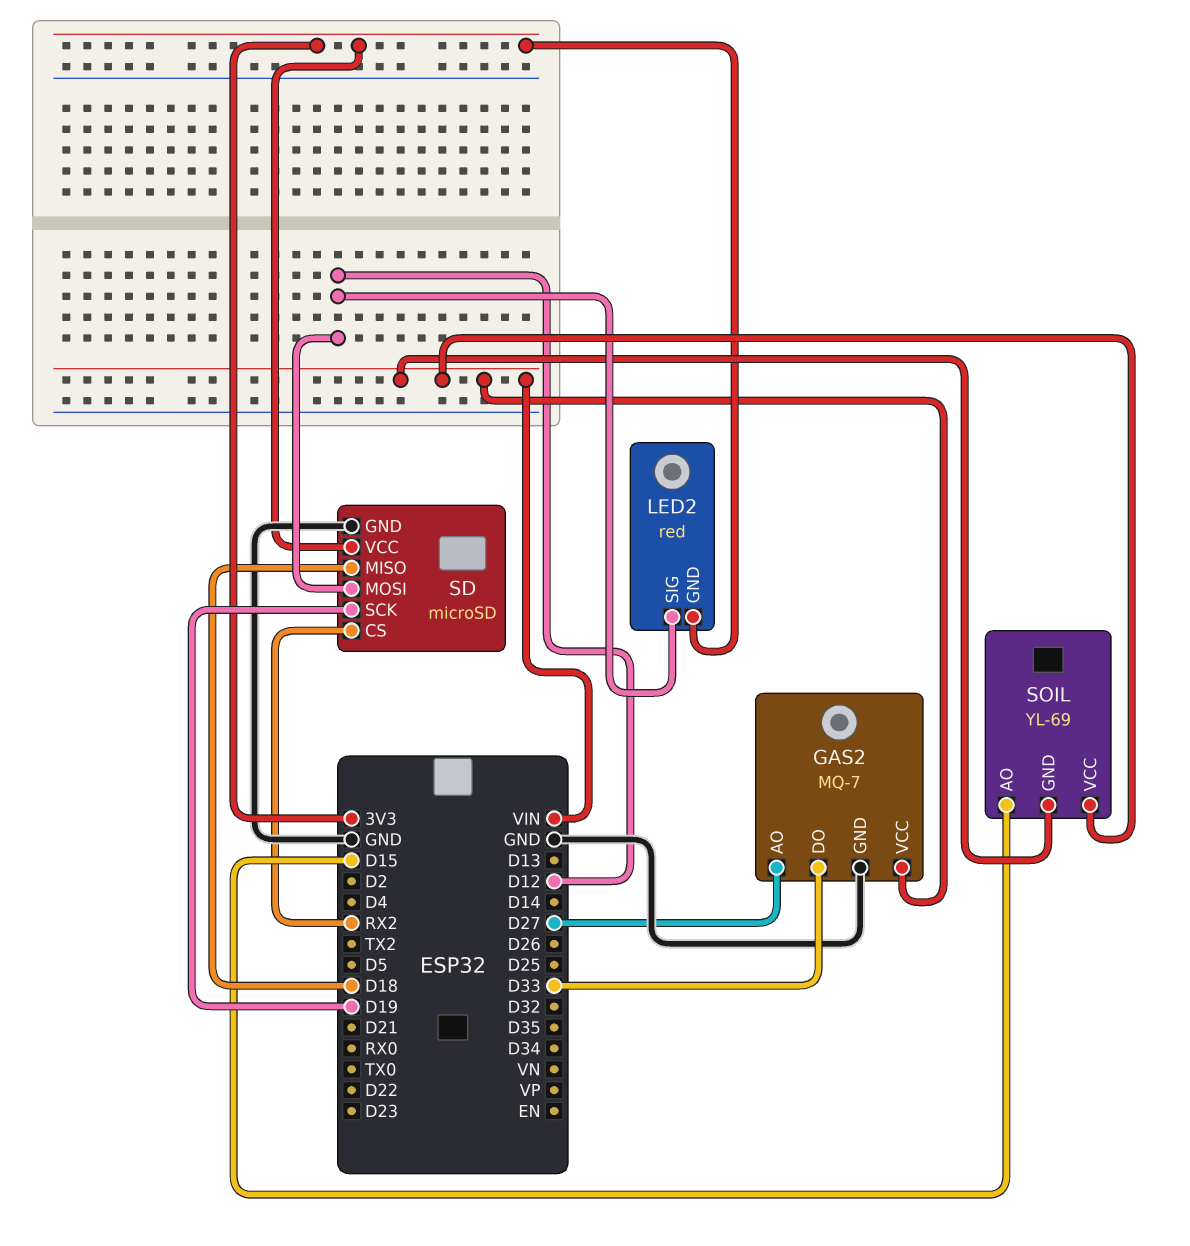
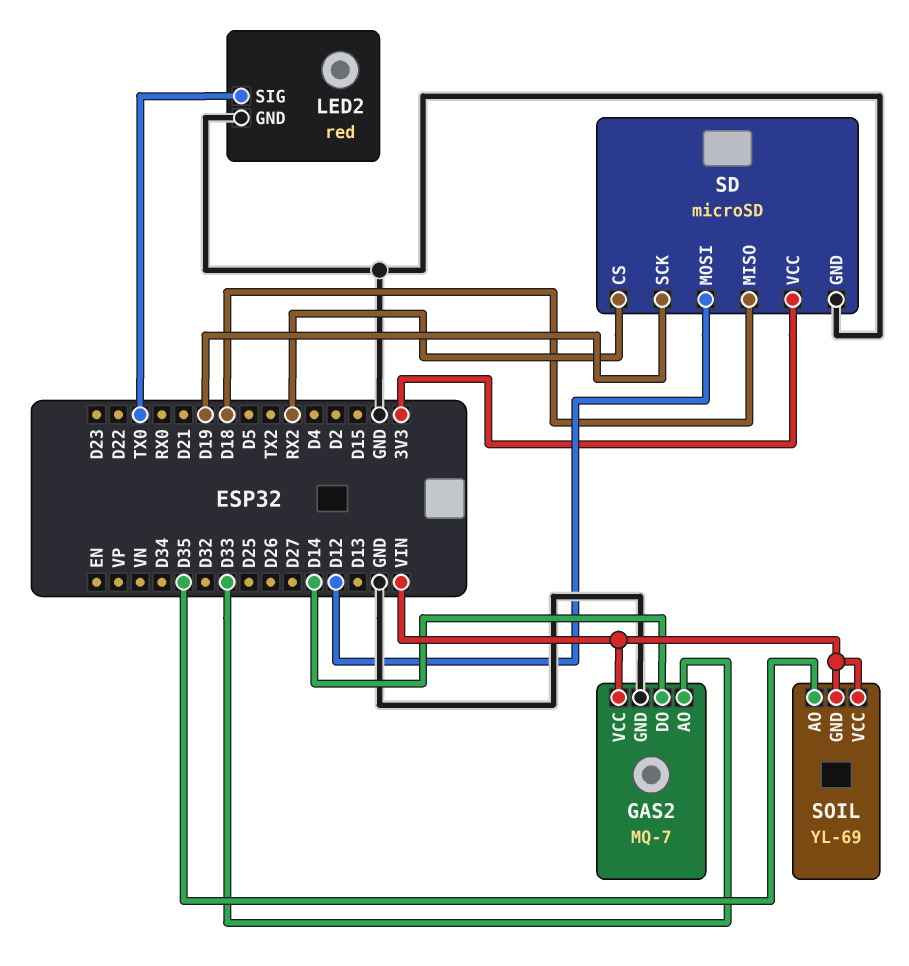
GAS2 pin AO: D27 -> D33
GAS2 pin DO: D33 -> D14
LED2 pin GND: 3V3 -> GND
LED2 pin SIG: D12 -> TX0
SOIL pin AO: D15 -> D35

